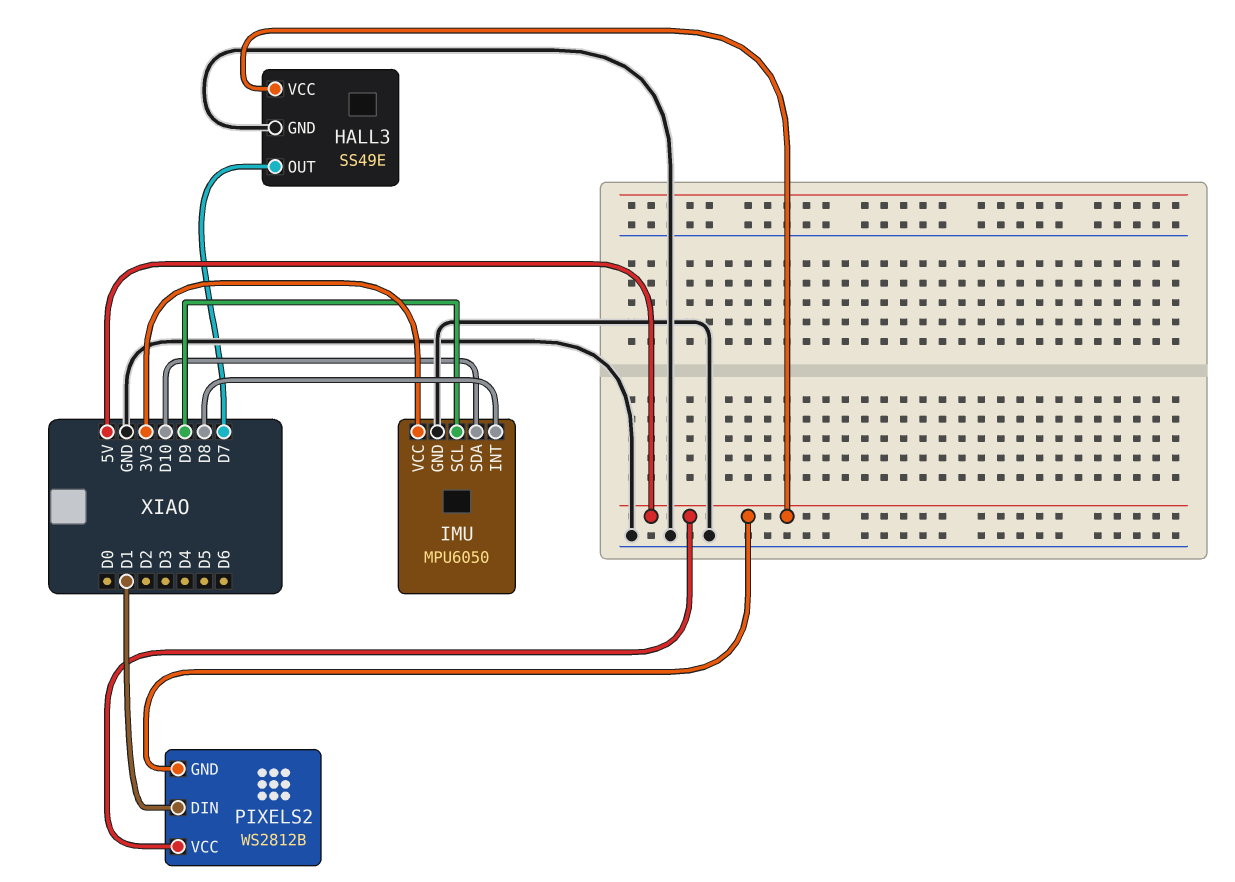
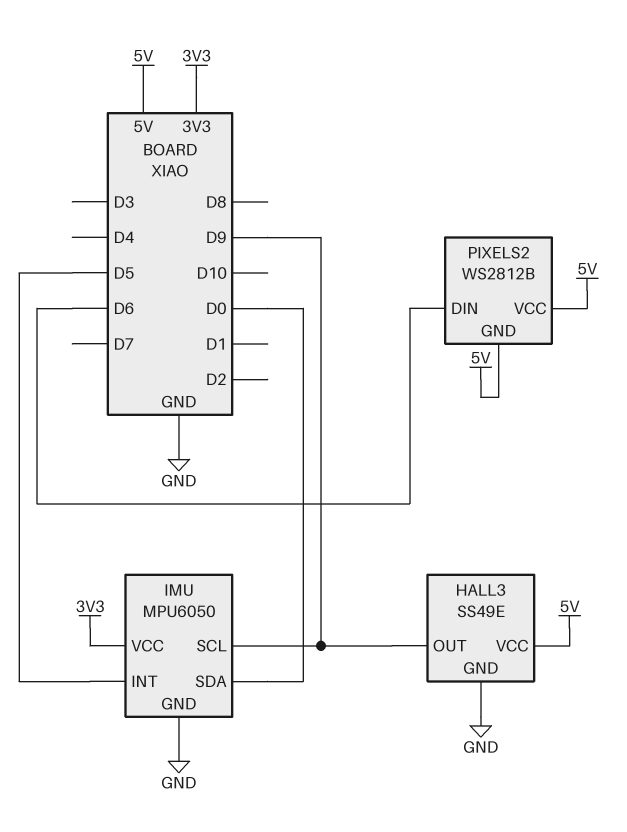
HALL3 pin OUT: D7 -> D9
IMU pin INT: D8 -> D5
IMU pin SDA: D10 -> D0
PIXELS2 pin DIN: D1 -> D6

